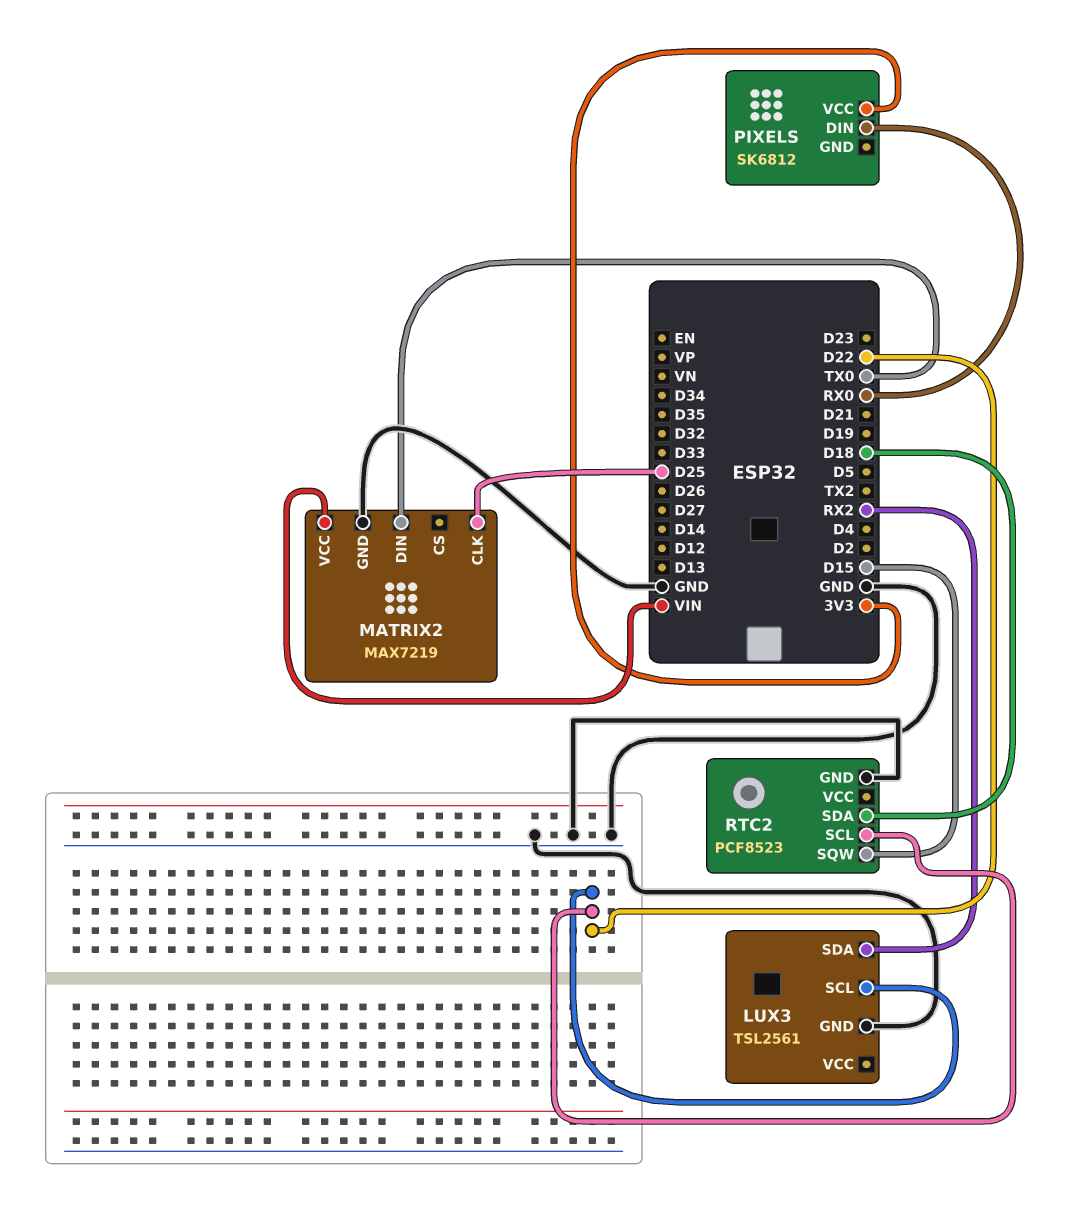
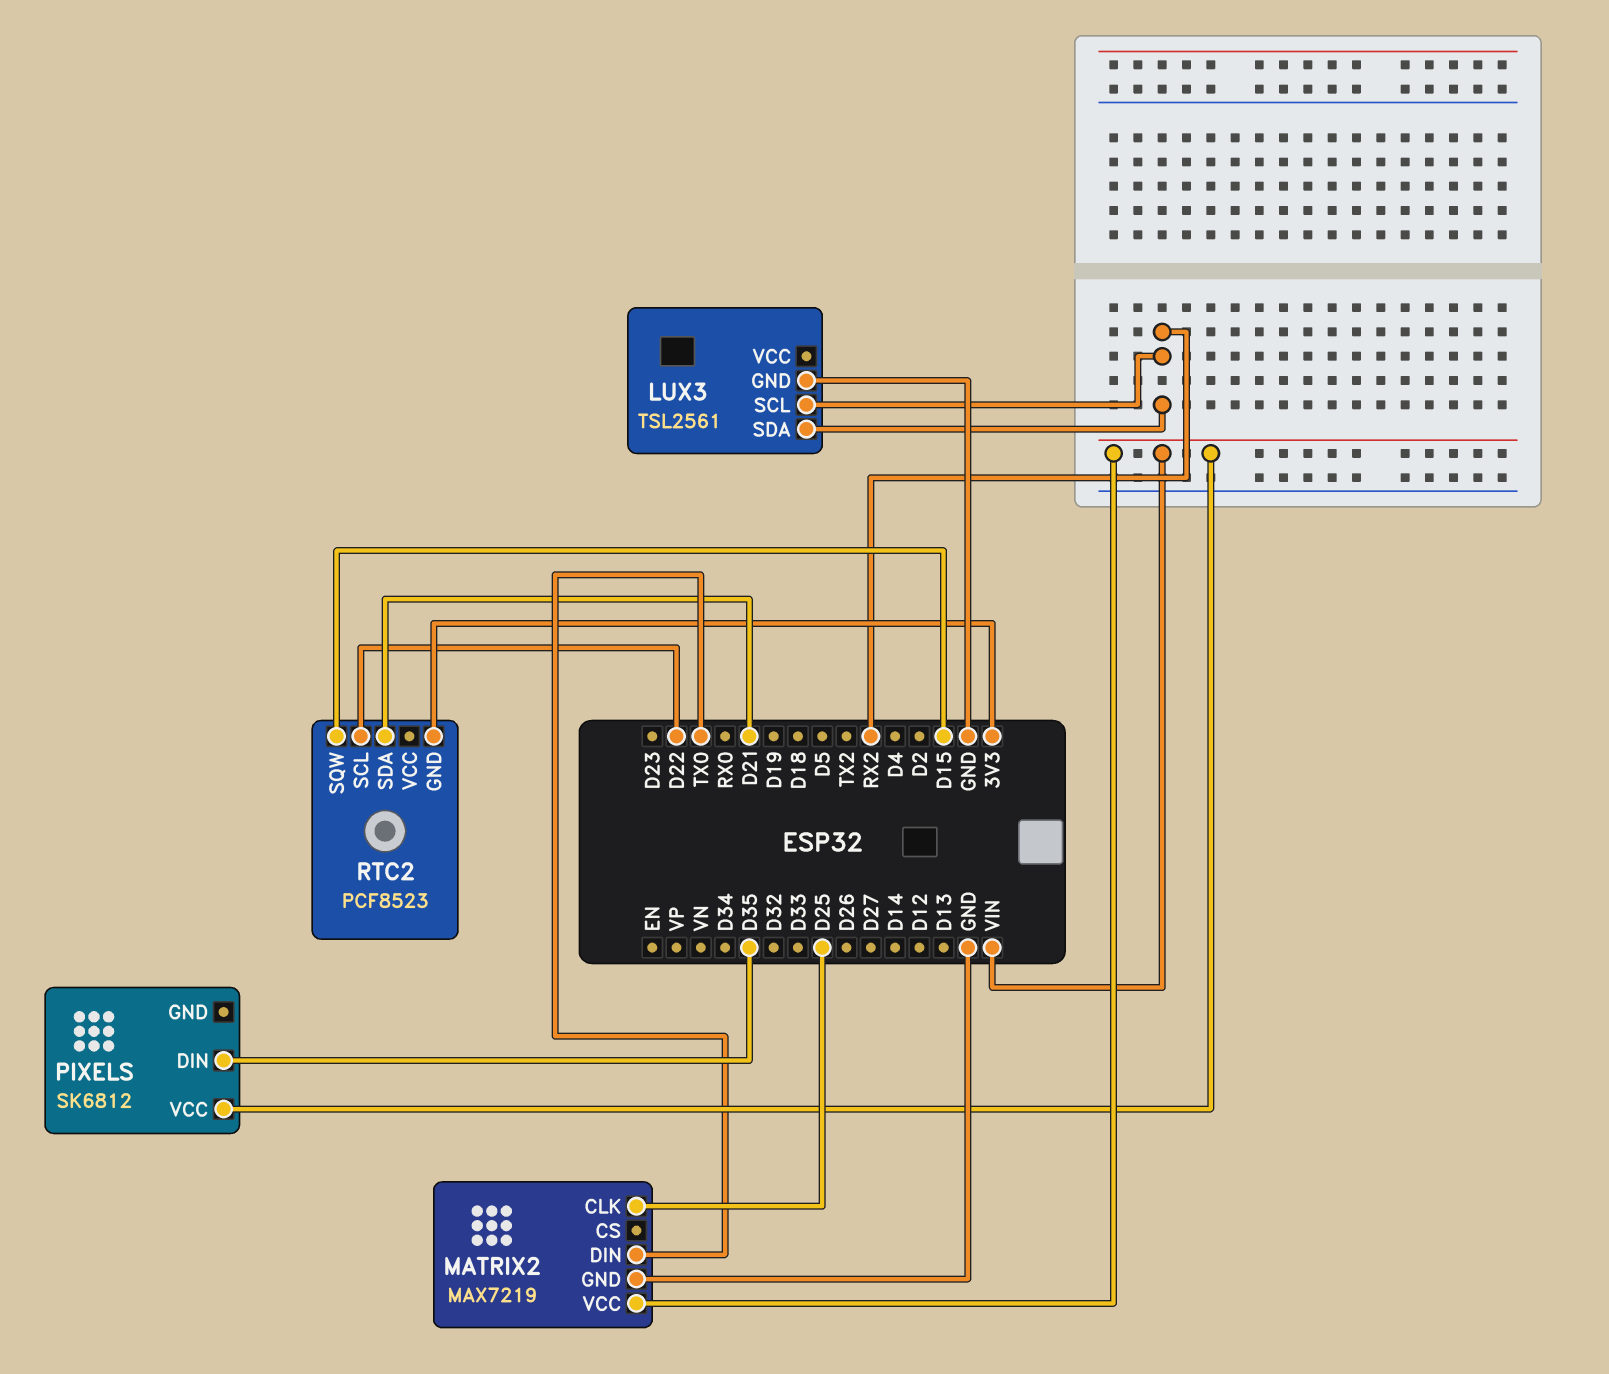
LUX3 pin SCL: D22 -> RX2
PIXELS pin DIN: RX0 -> D35
PIXELS pin VCC: 3V3 -> VIN
RTC2 pin GND: GND -> 3V3
RTC2 pin SDA: D18 -> D21

